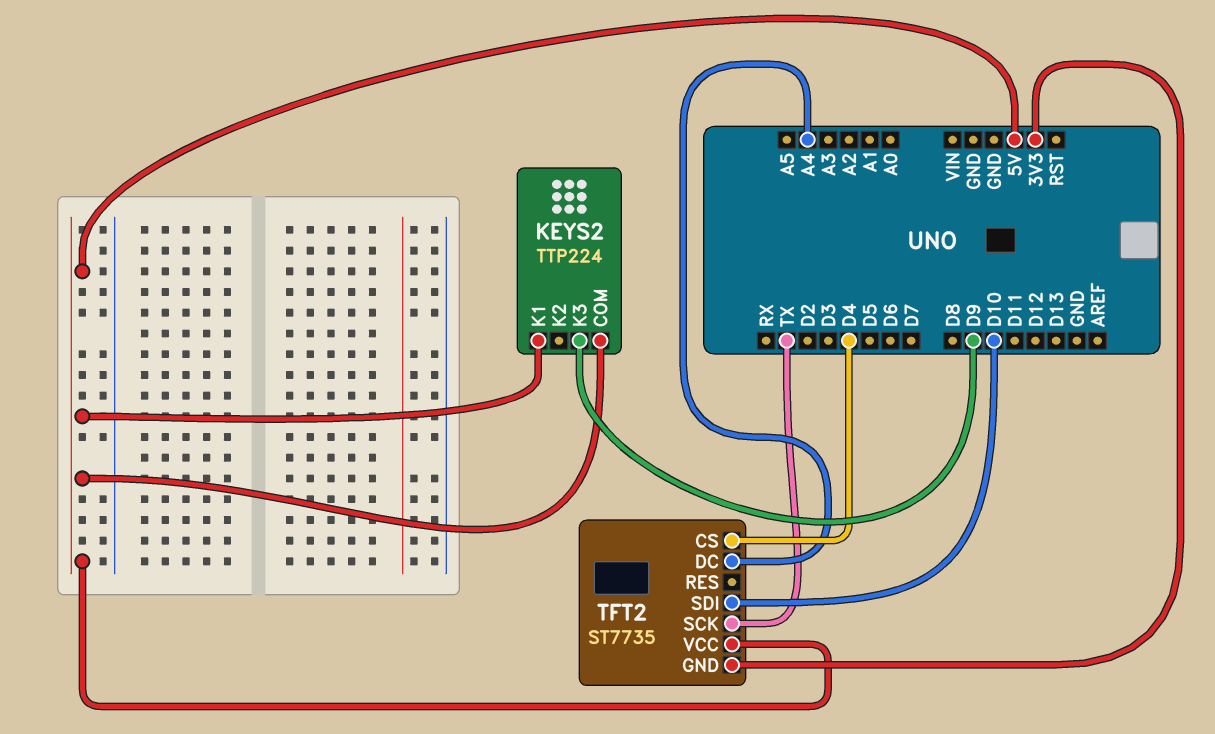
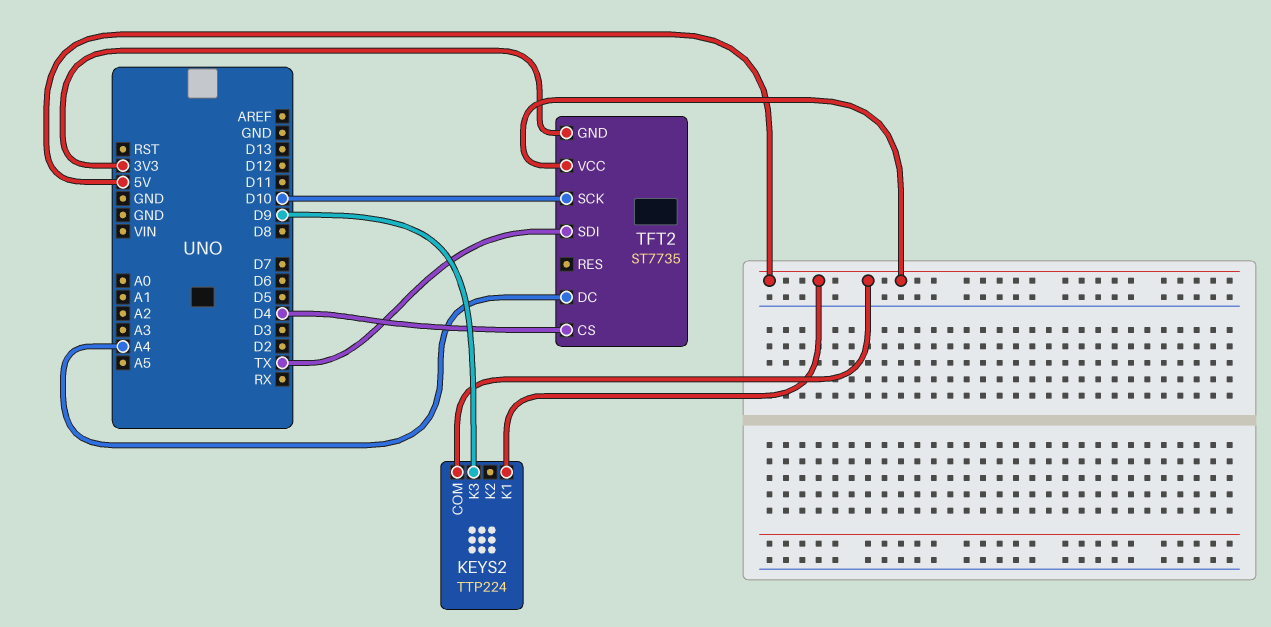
TFT2 pin SCK: TX -> D10
TFT2 pin SDI: D10 -> TX

